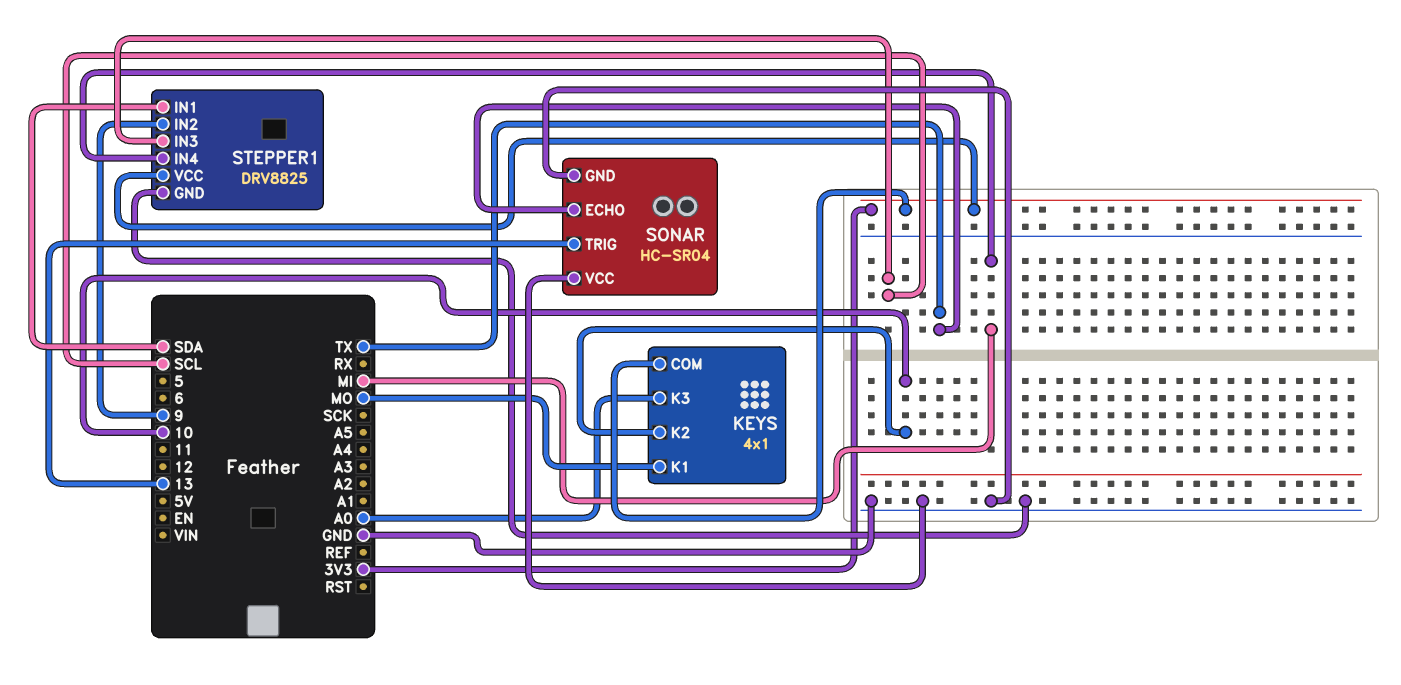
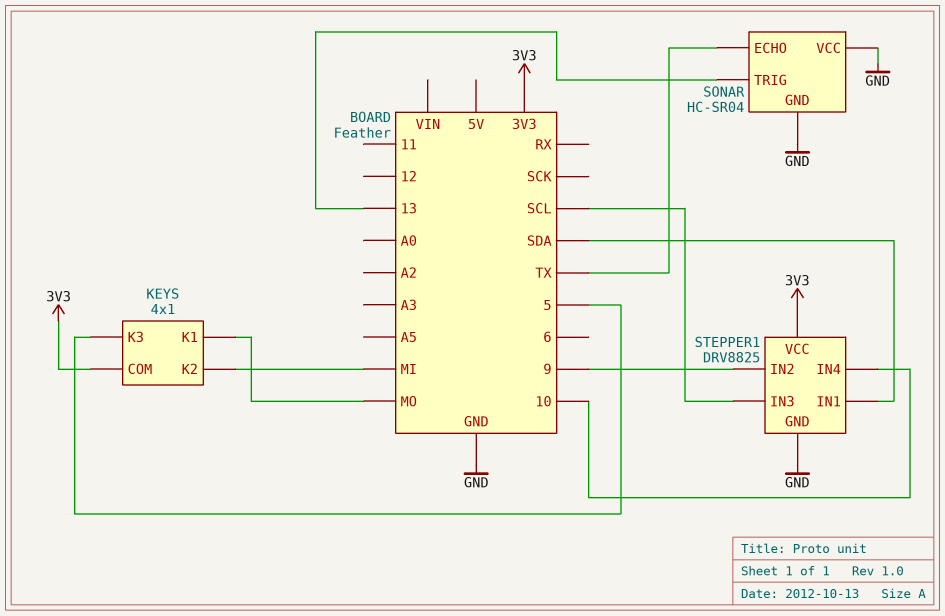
KEYS pin K2: 10 -> MI
KEYS pin K3: A0 -> 5
STEPPER1 pin IN4: MI -> 10

